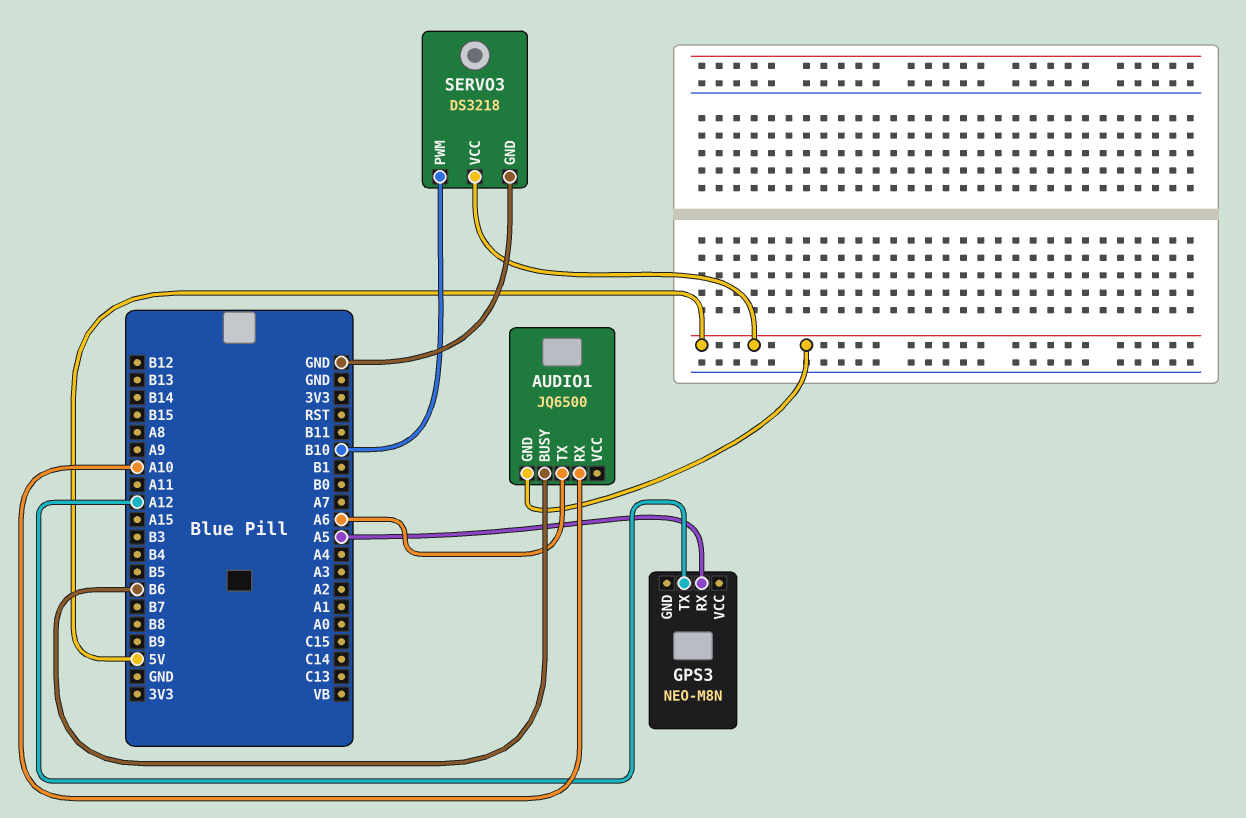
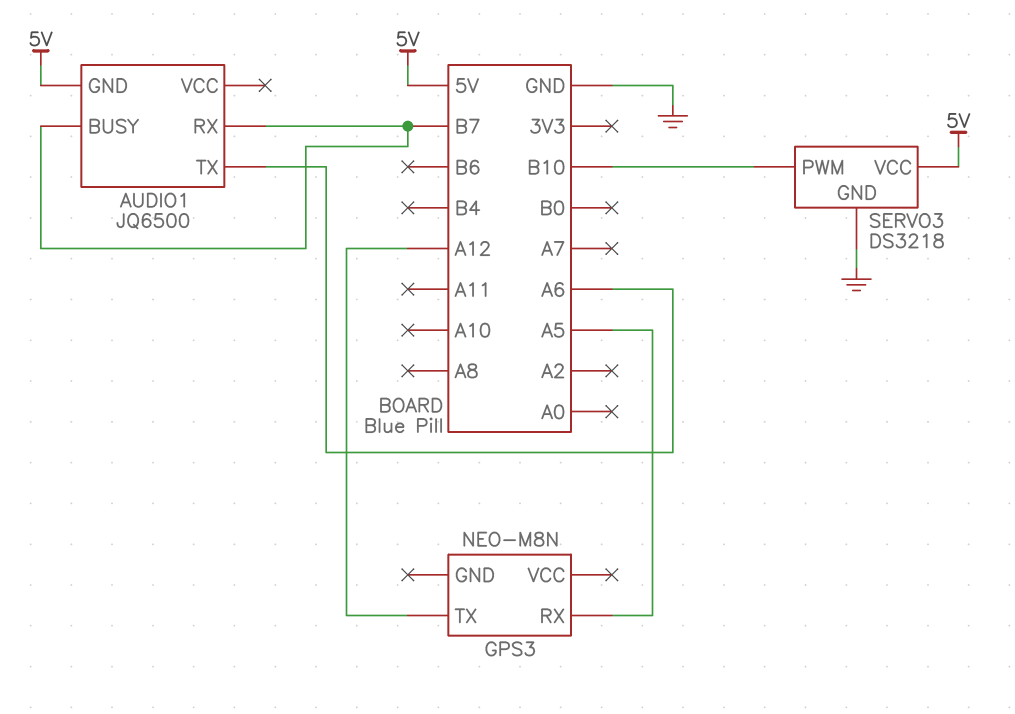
AUDIO1 pin BUSY: B6 -> B7
AUDIO1 pin RX: A10 -> B7

